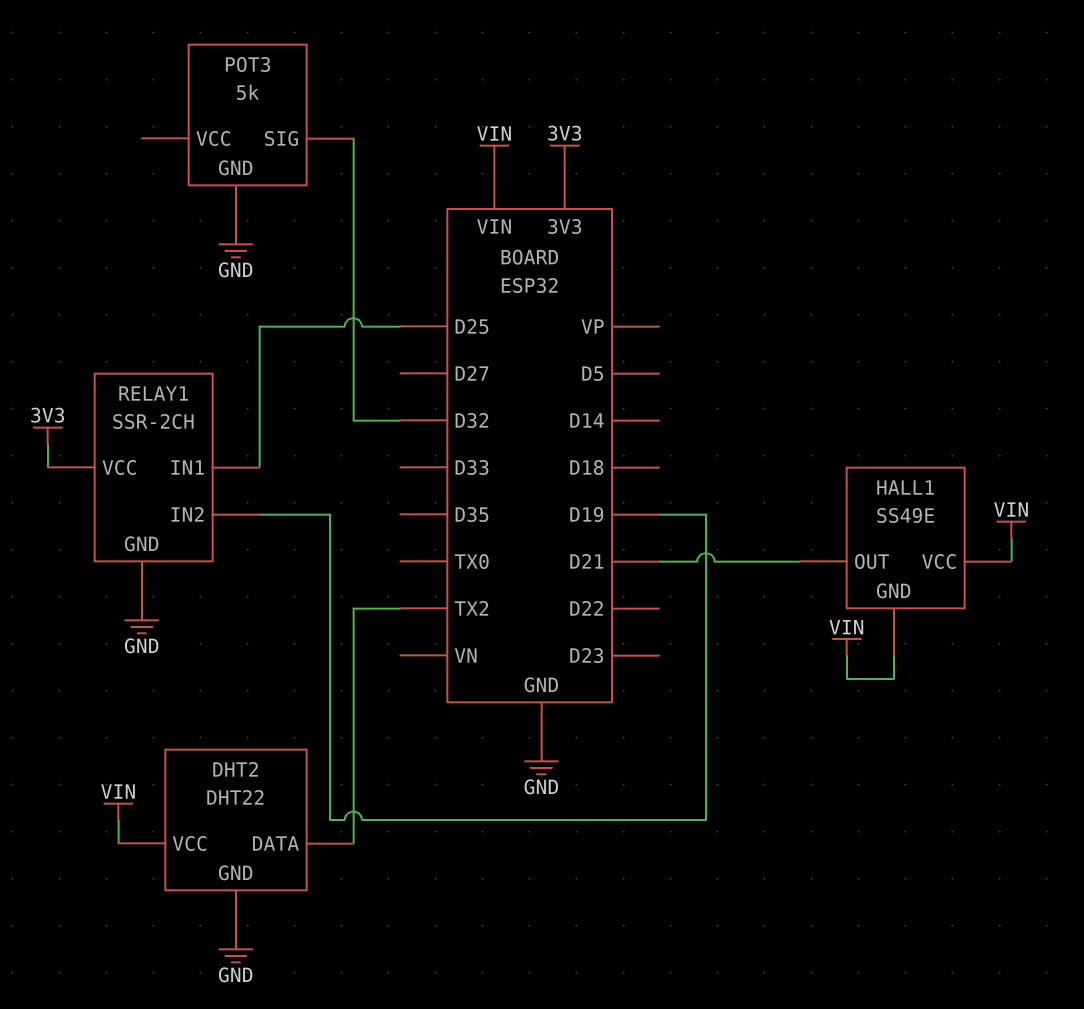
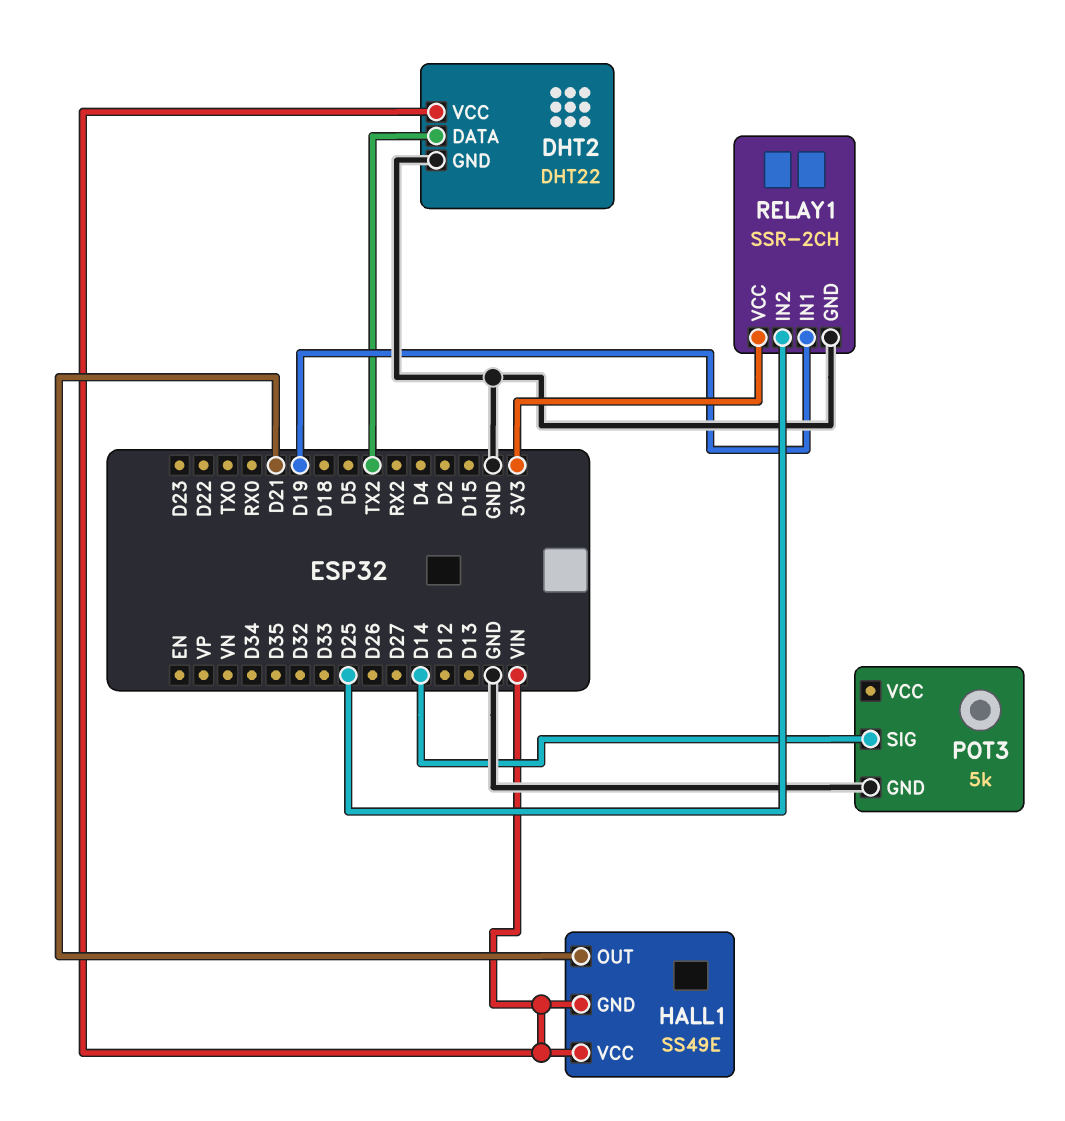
POT3 pin SIG: D32 -> D14
RELAY1 pin IN1: D25 -> D19
RELAY1 pin IN2: D19 -> D25

